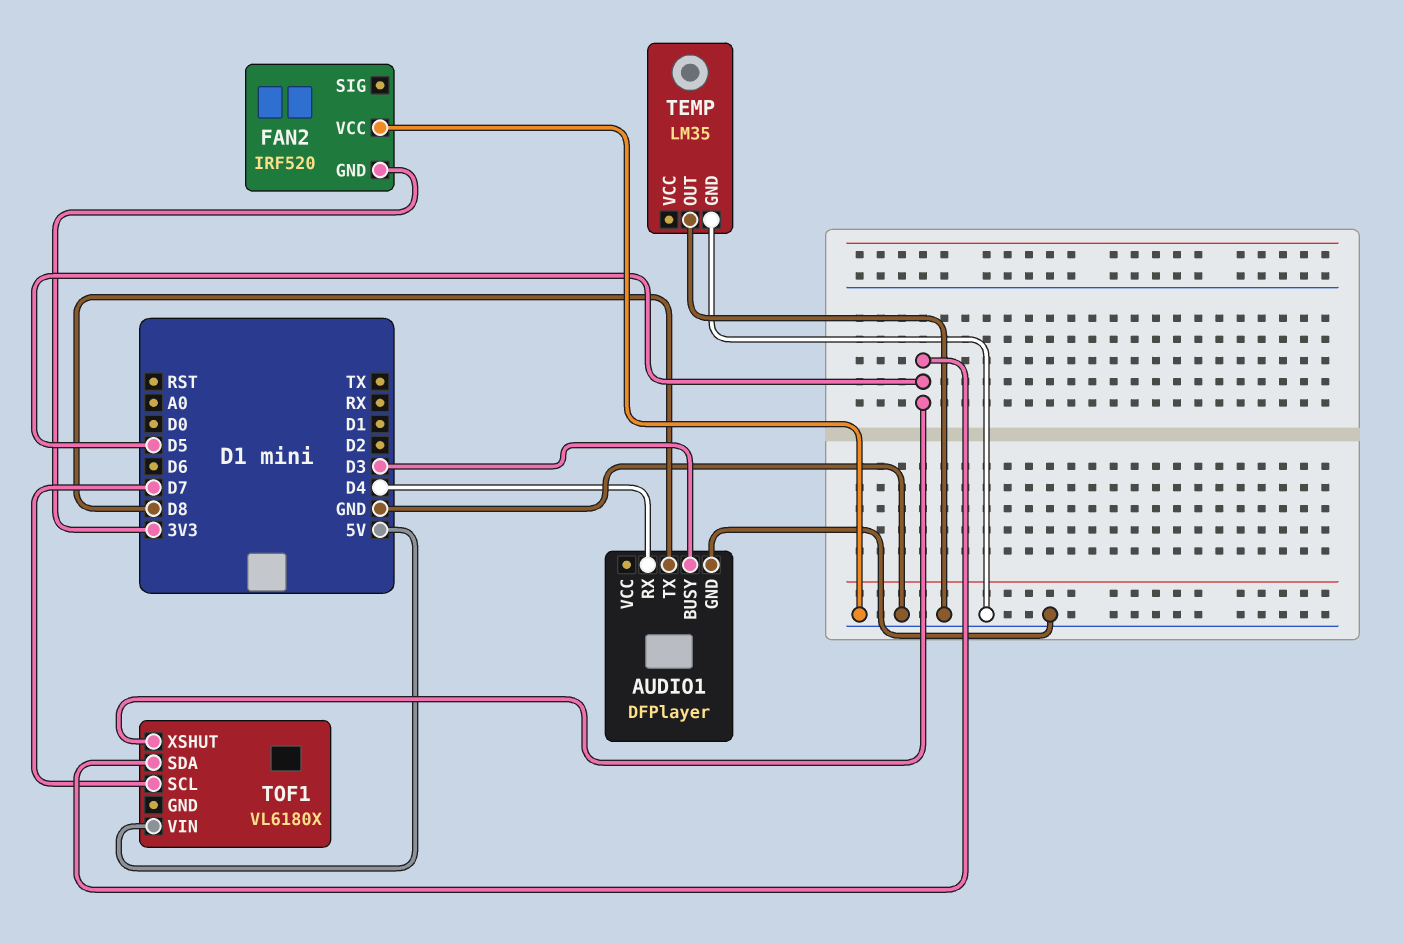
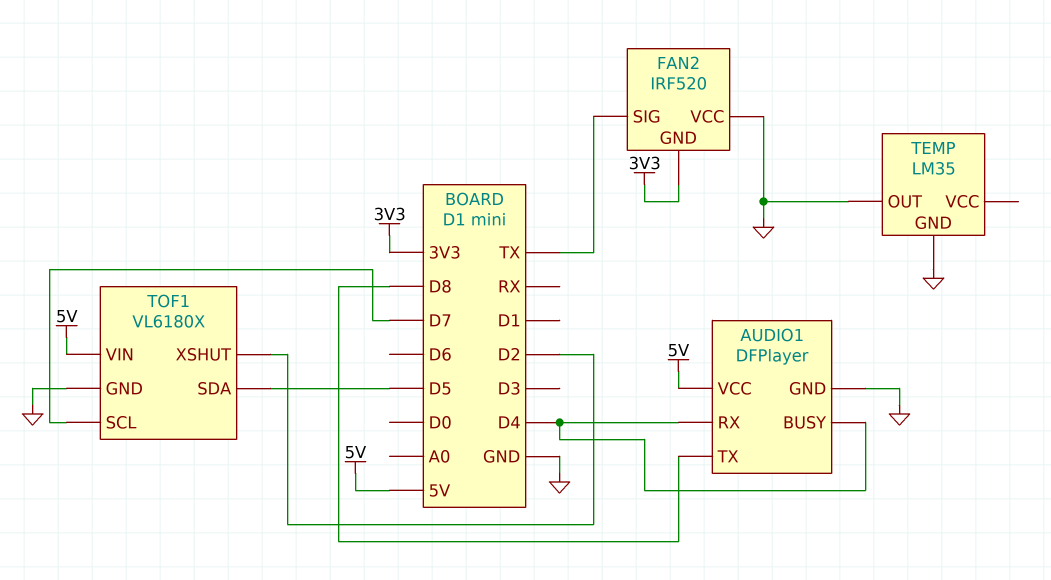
AUDIO1 pin BUSY: D3 -> D4
AUDIO1 pin VCC: none -> 5V
FAN2 pin SIG: none -> TX
TOF1 pin GND: none -> GND
TOF1 pin XSHUT: D5 -> D2

